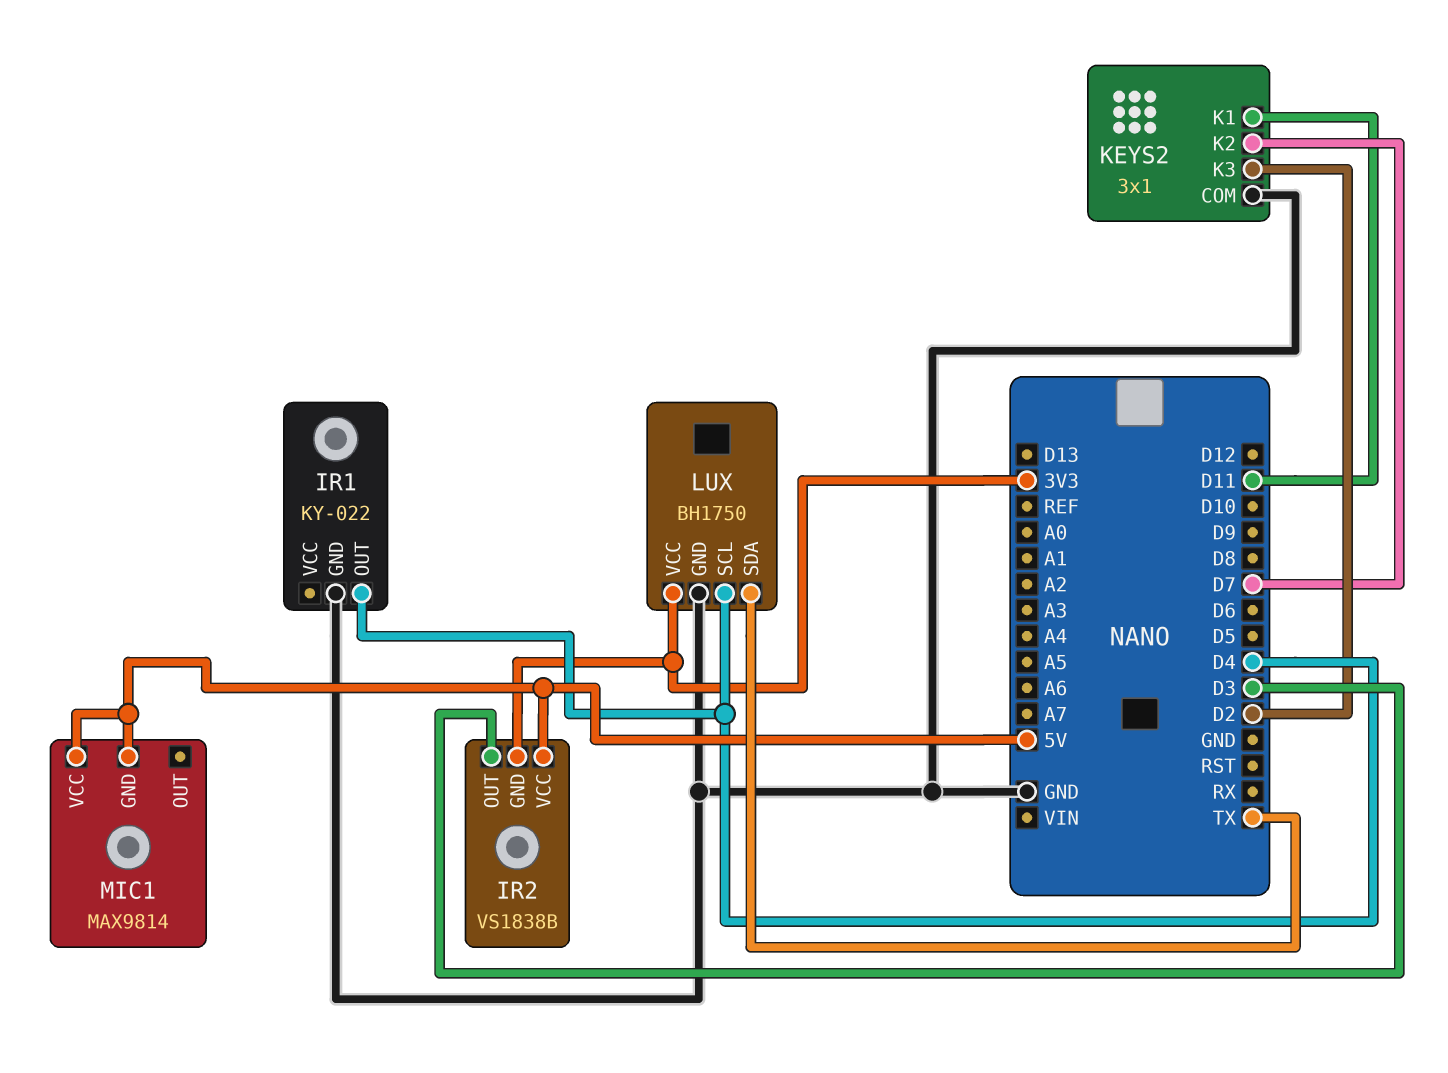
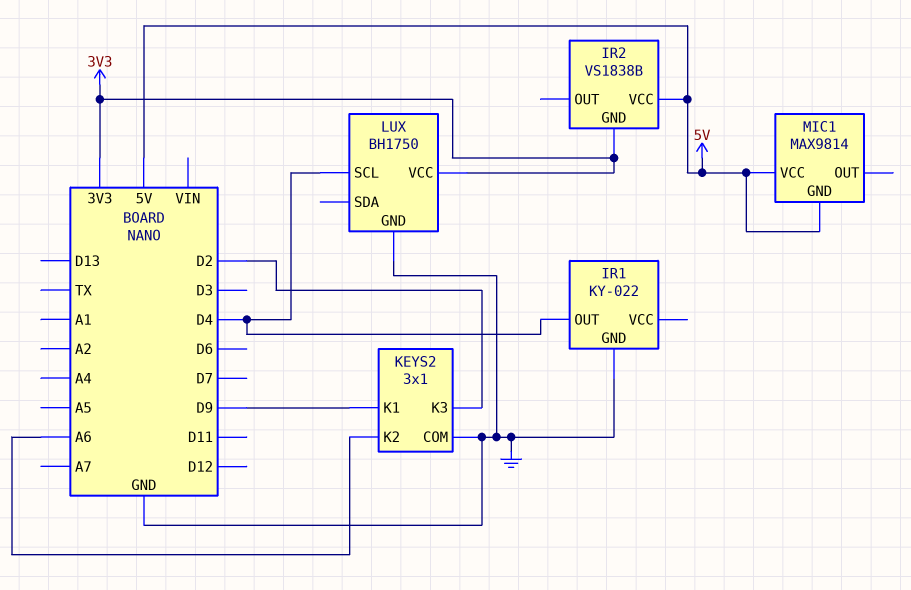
IR2 pin OUT: D3 -> none
KEYS2 pin K1: D11 -> D9
KEYS2 pin K2: D7 -> A6
LUX pin SDA: TX -> none

